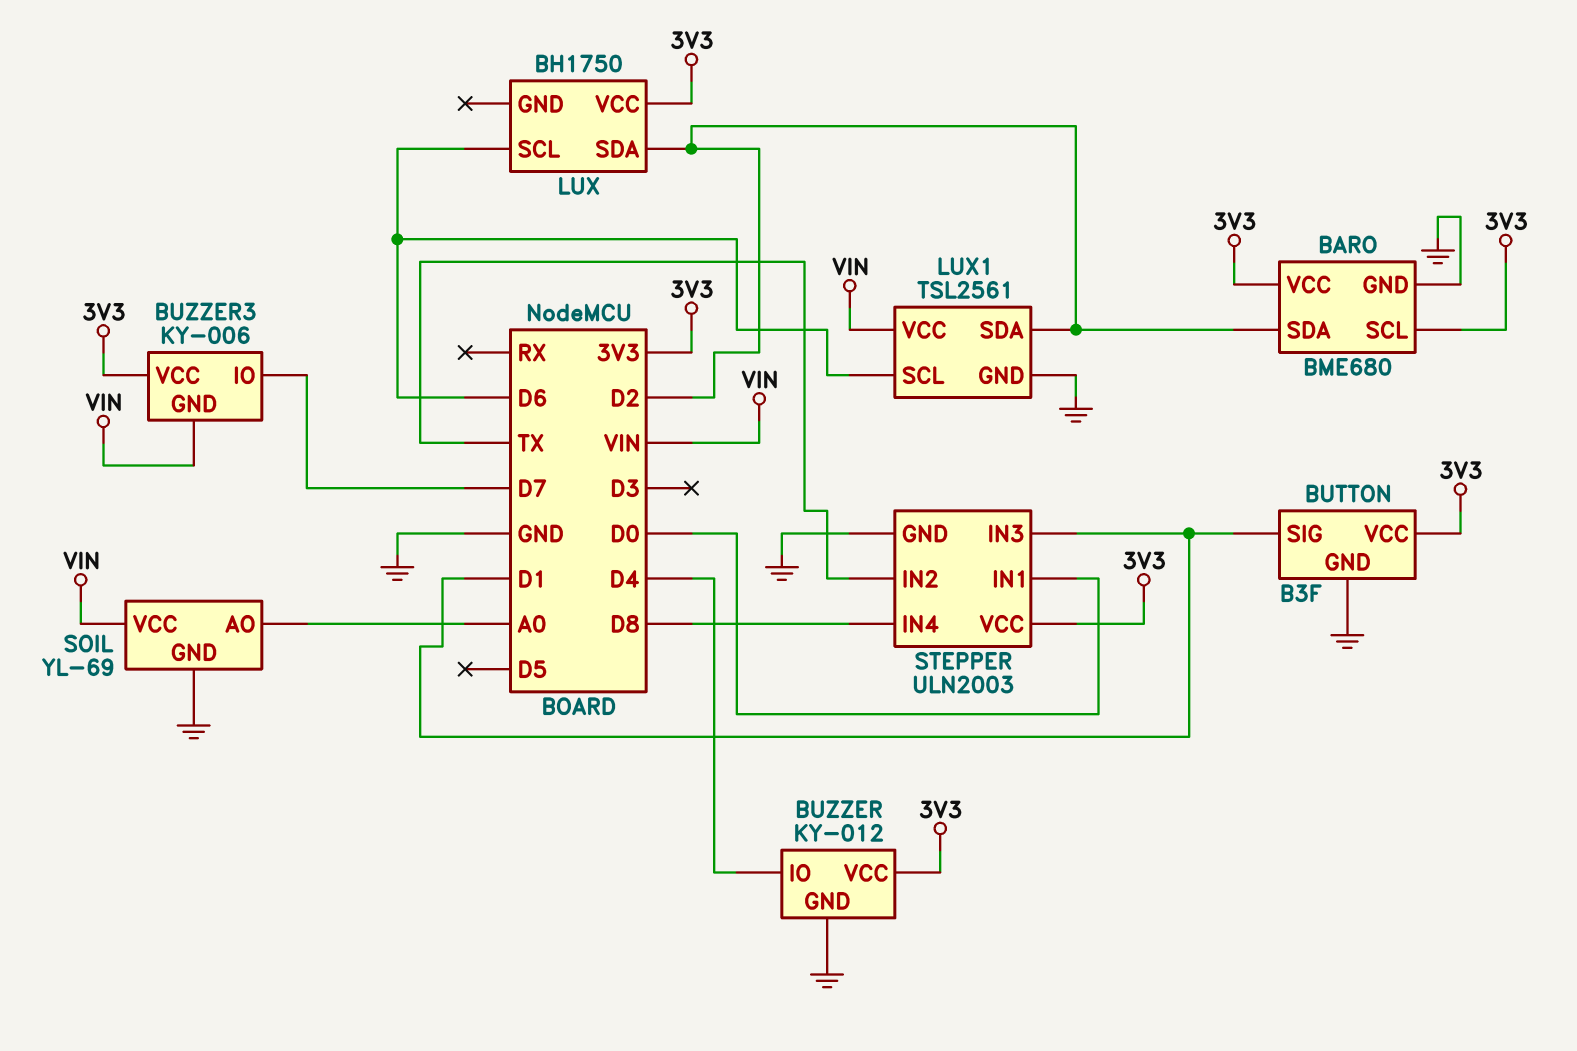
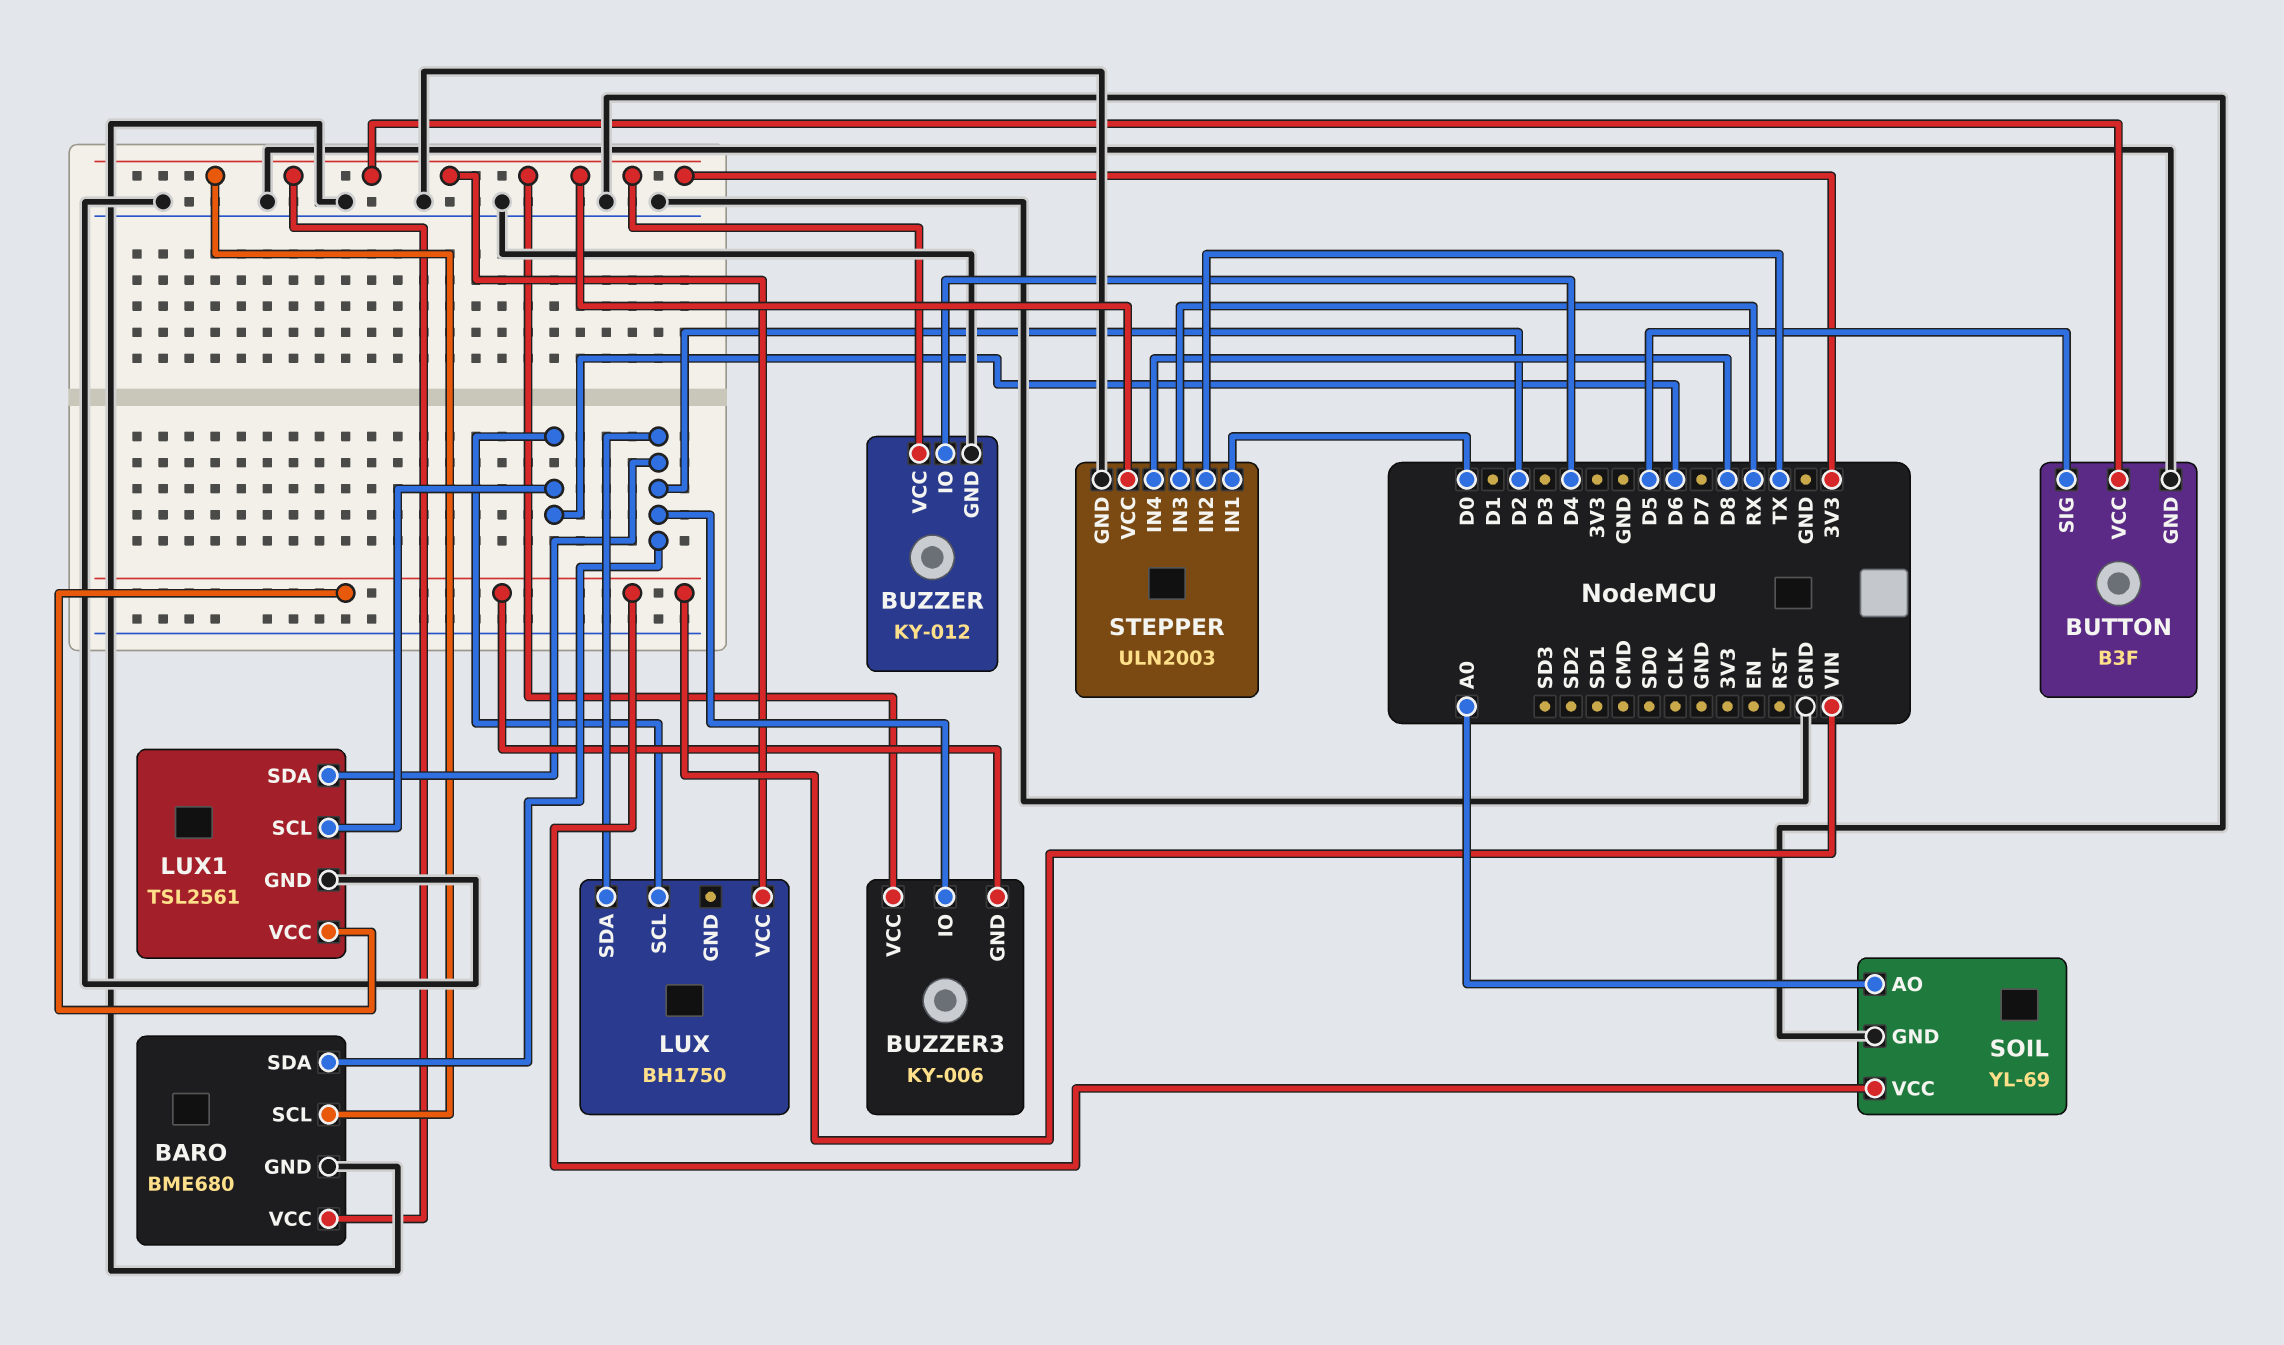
BUTTON pin SIG: D1 -> D5
BUZZER3 pin IO: D7 -> D2
STEPPER pin IN3: D1 -> RX

